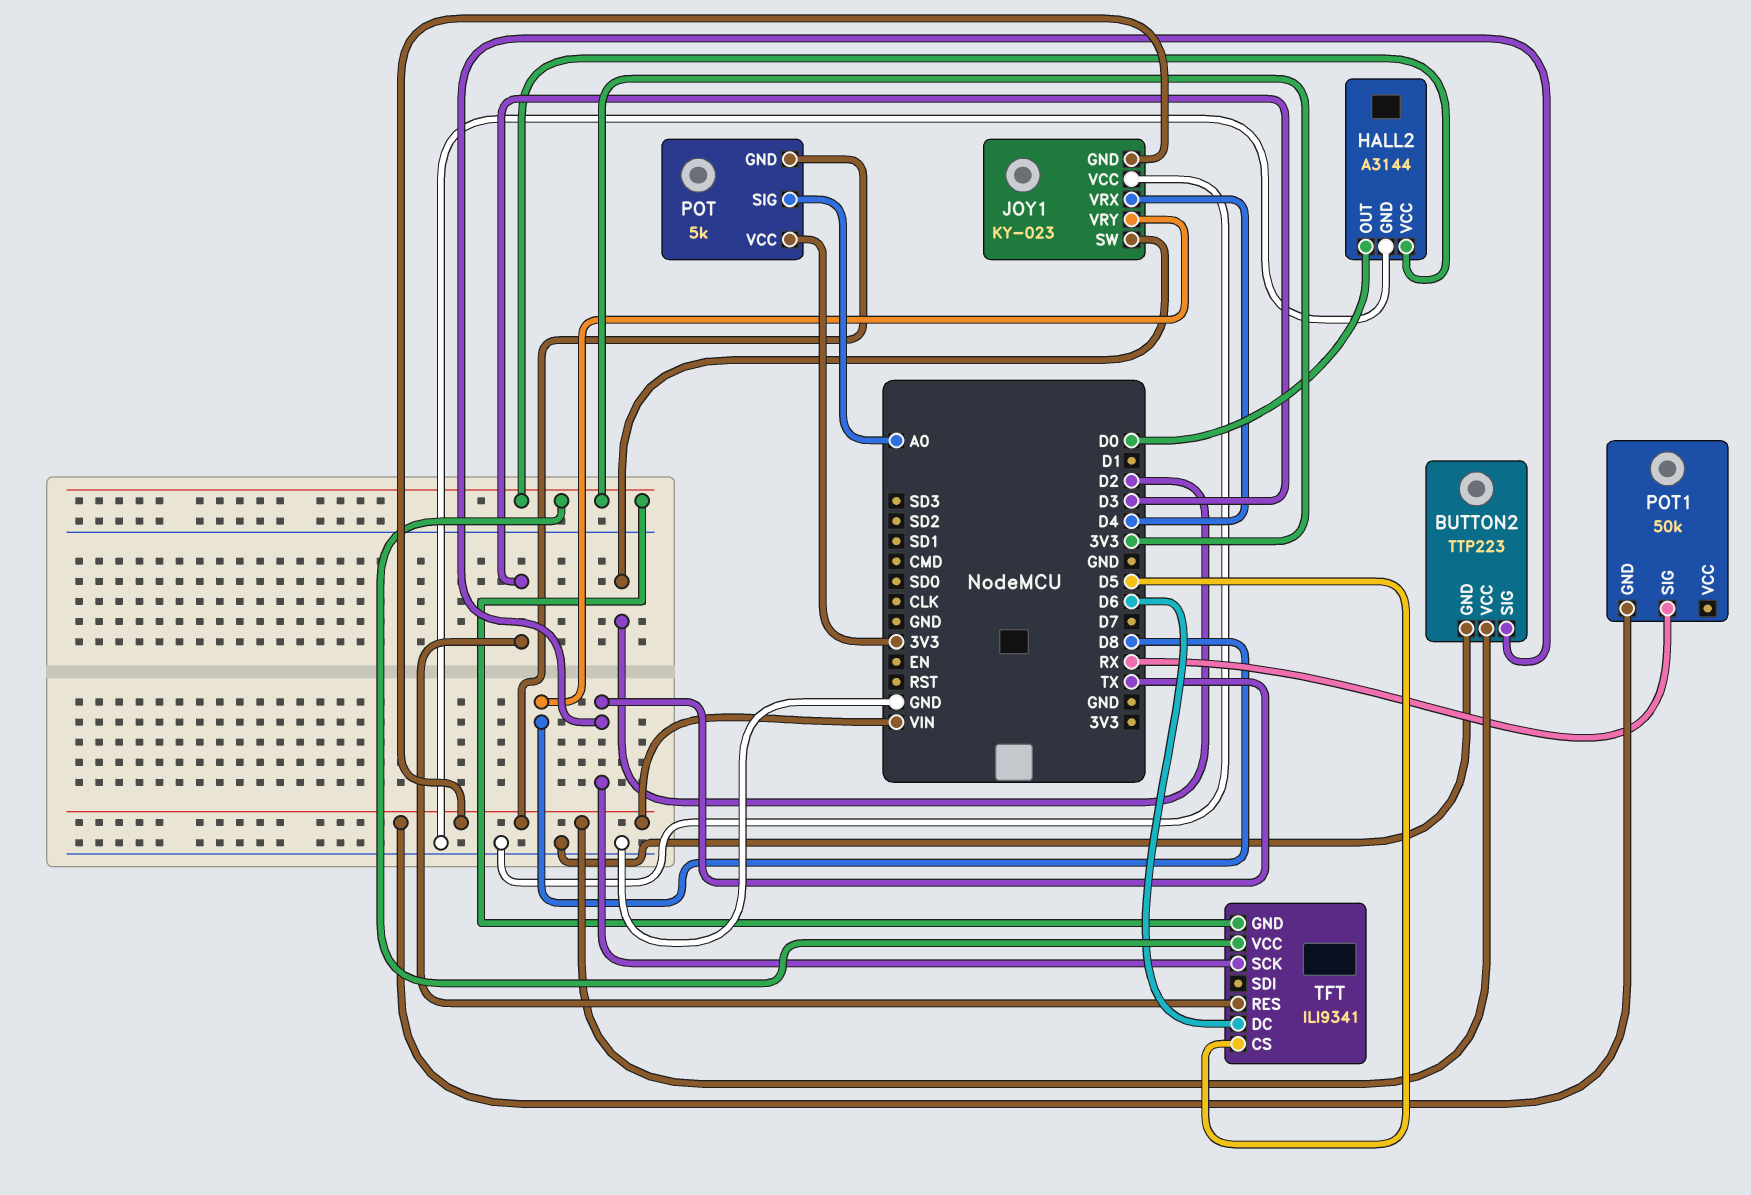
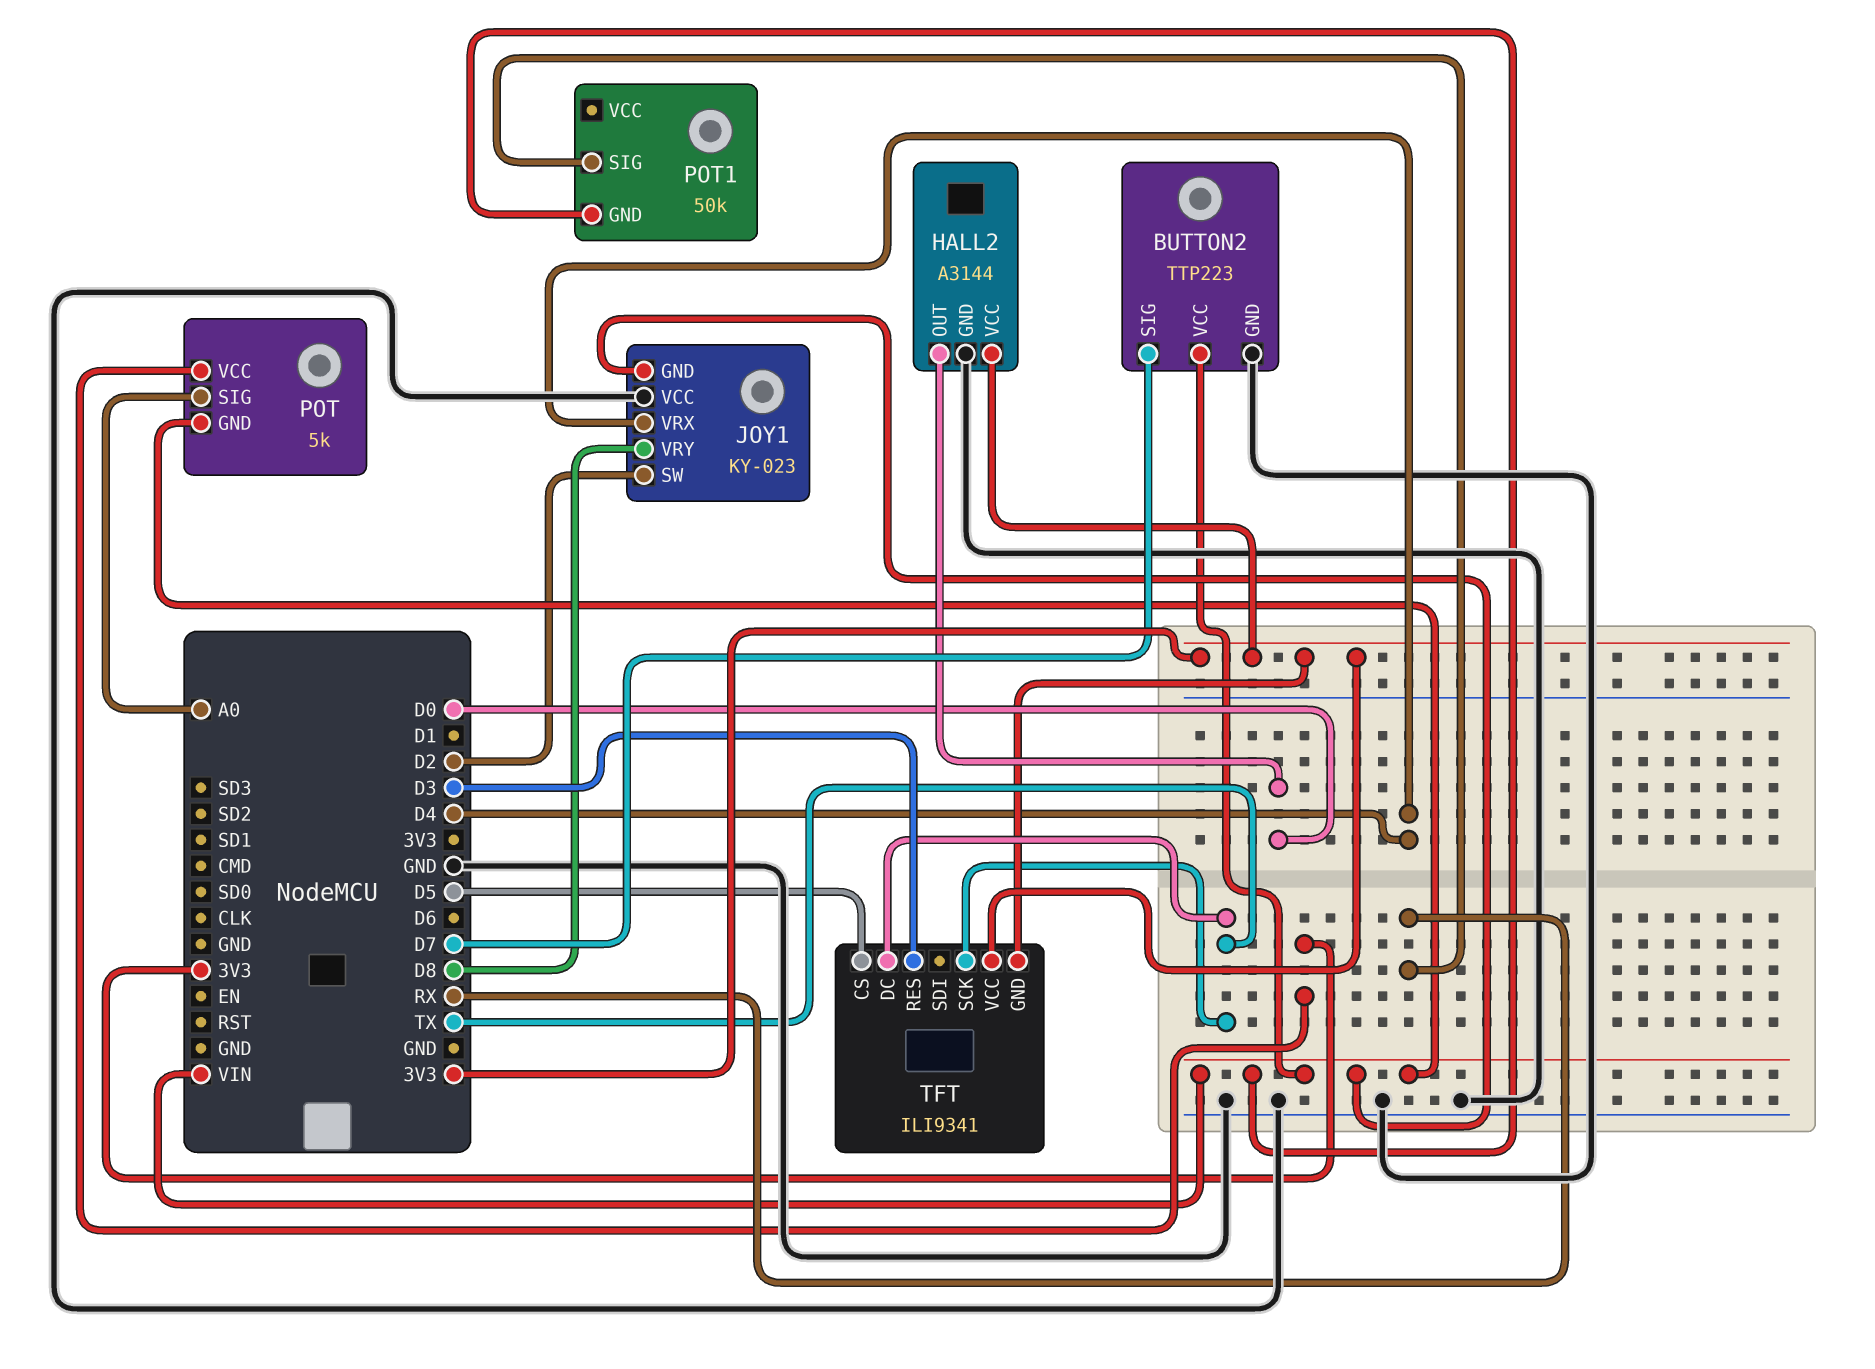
BUTTON2 pin SIG: TX -> D7
TFT pin DC: D6 -> TX

